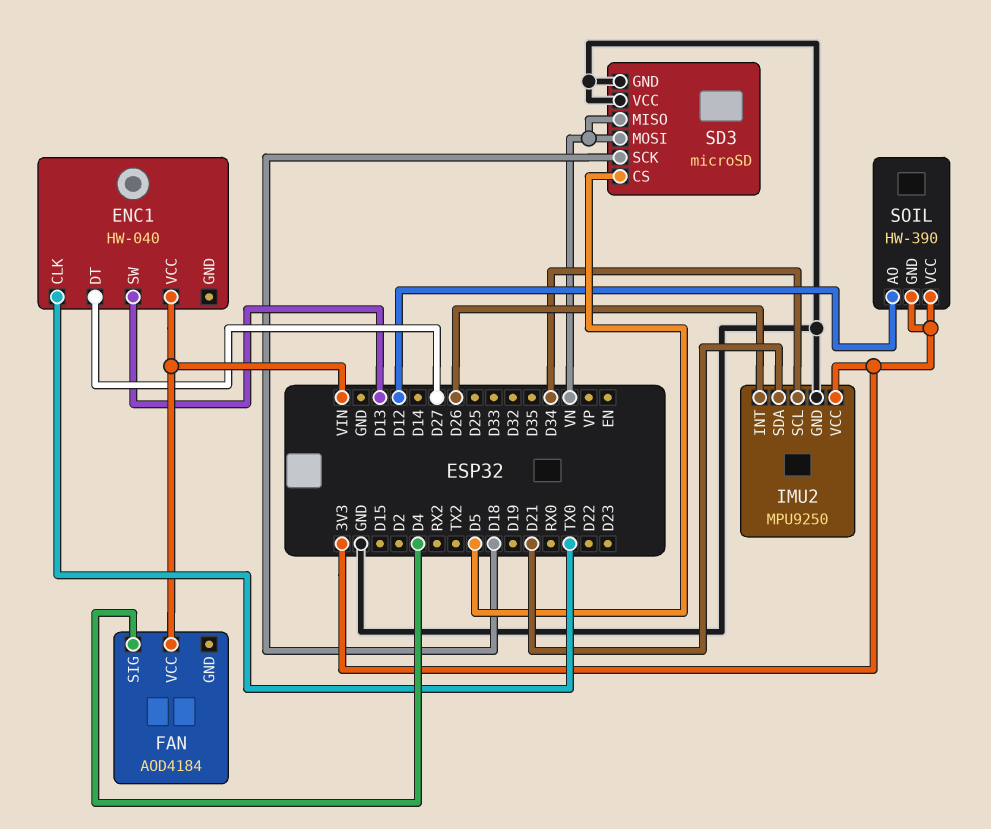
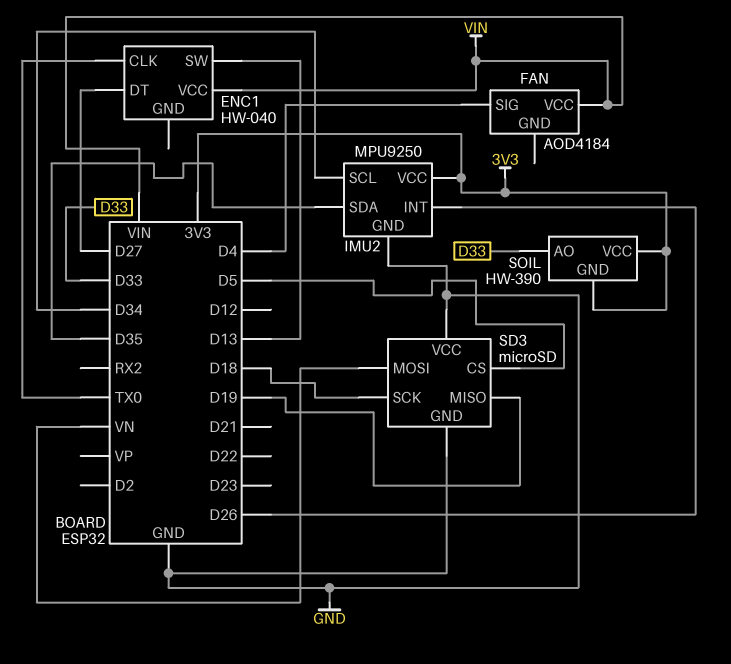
IMU2 pin SDA: D21 -> D35
SD3 pin MISO: VN -> D19
SOIL pin AO: D12 -> D33

